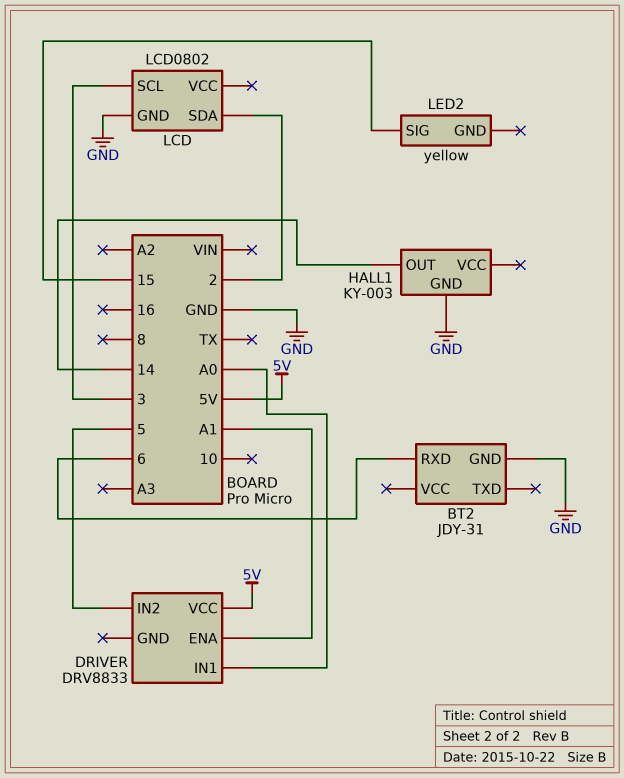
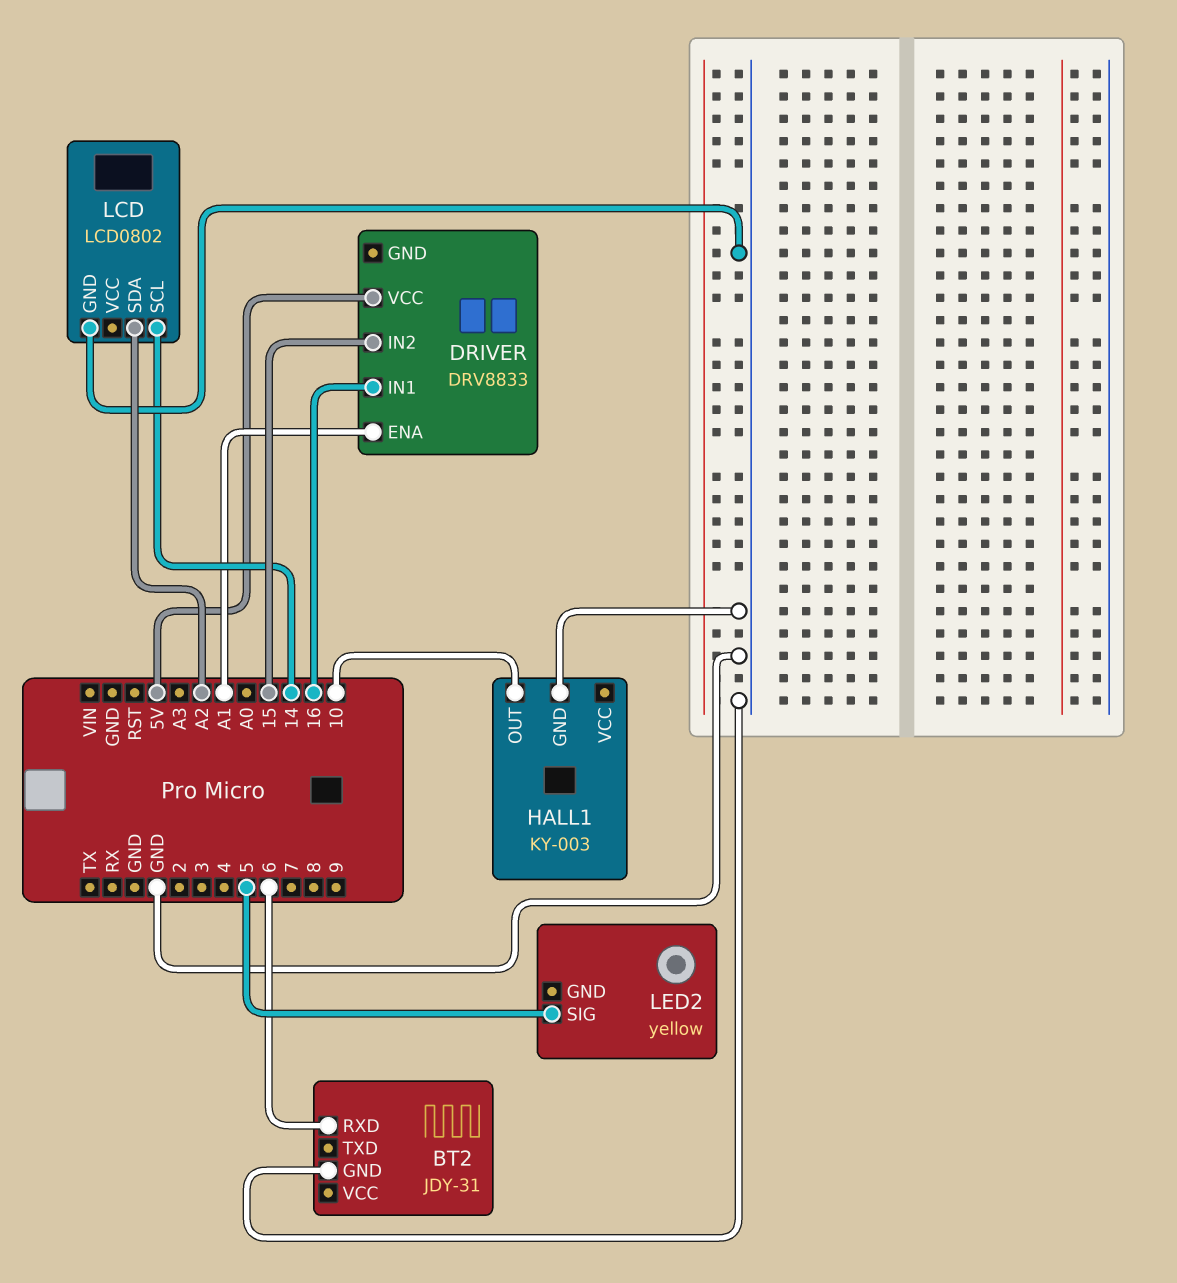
DRIVER pin IN1: A0 -> 16
DRIVER pin IN2: 5 -> 15
HALL1 pin OUT: 14 -> 10
LCD pin SCL: 3 -> 14
LCD pin SDA: 2 -> A2
LED2 pin SIG: 15 -> 5

